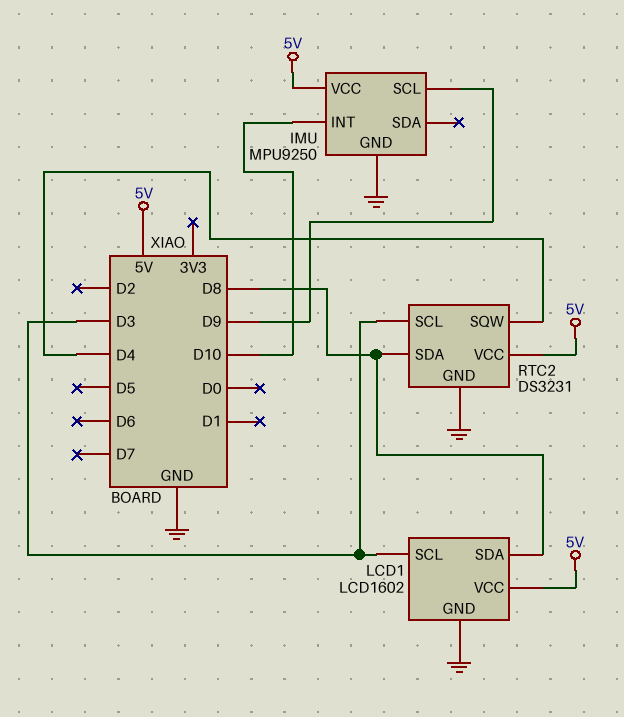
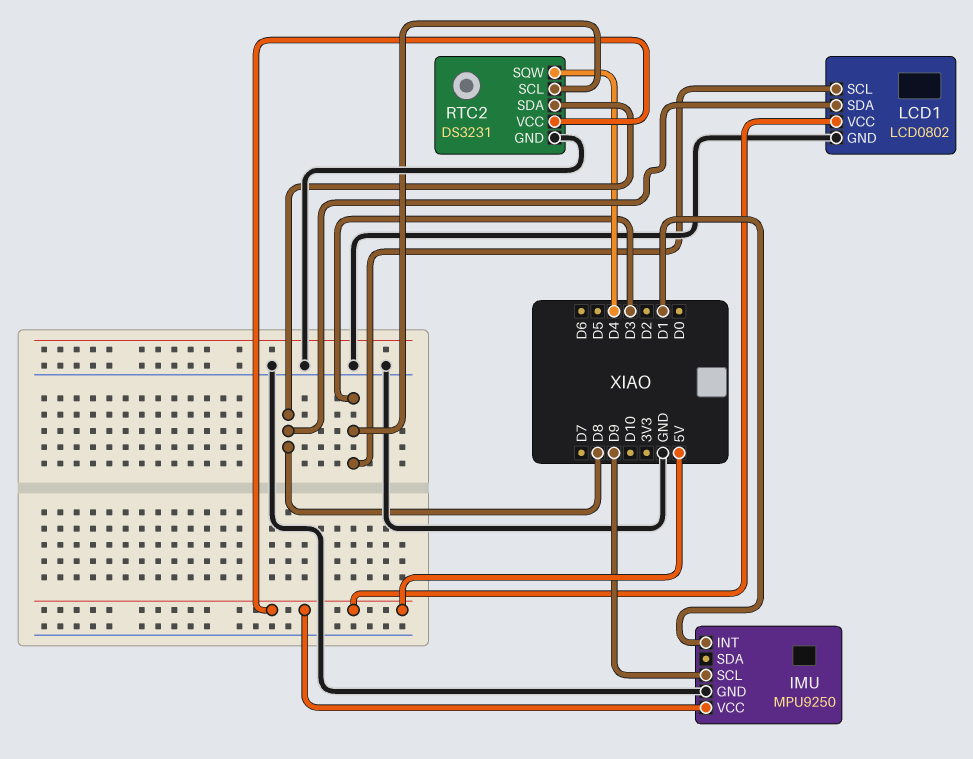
IMU pin INT: D10 -> D1
LCD1: LCD1602 -> LCD0802

